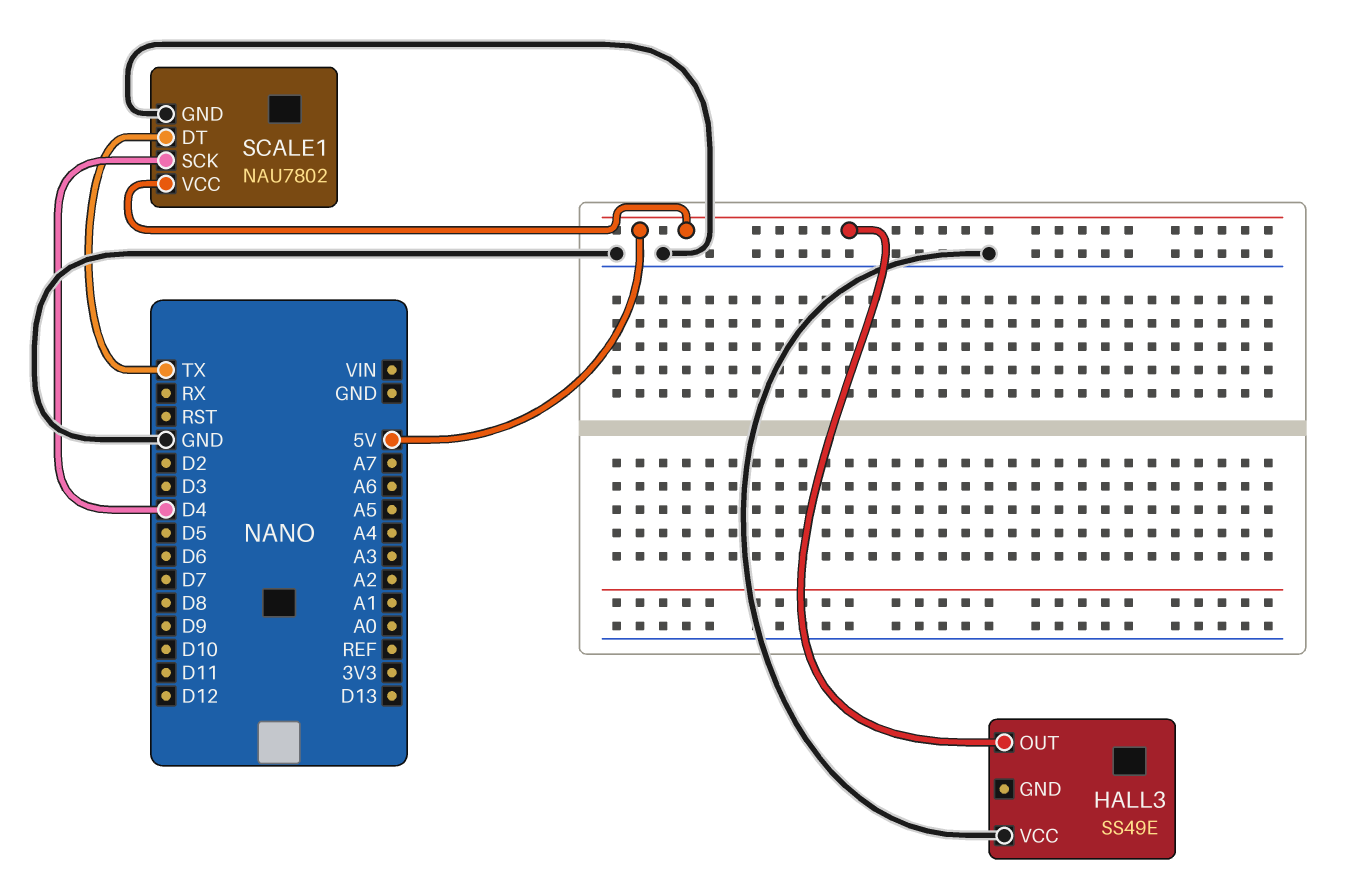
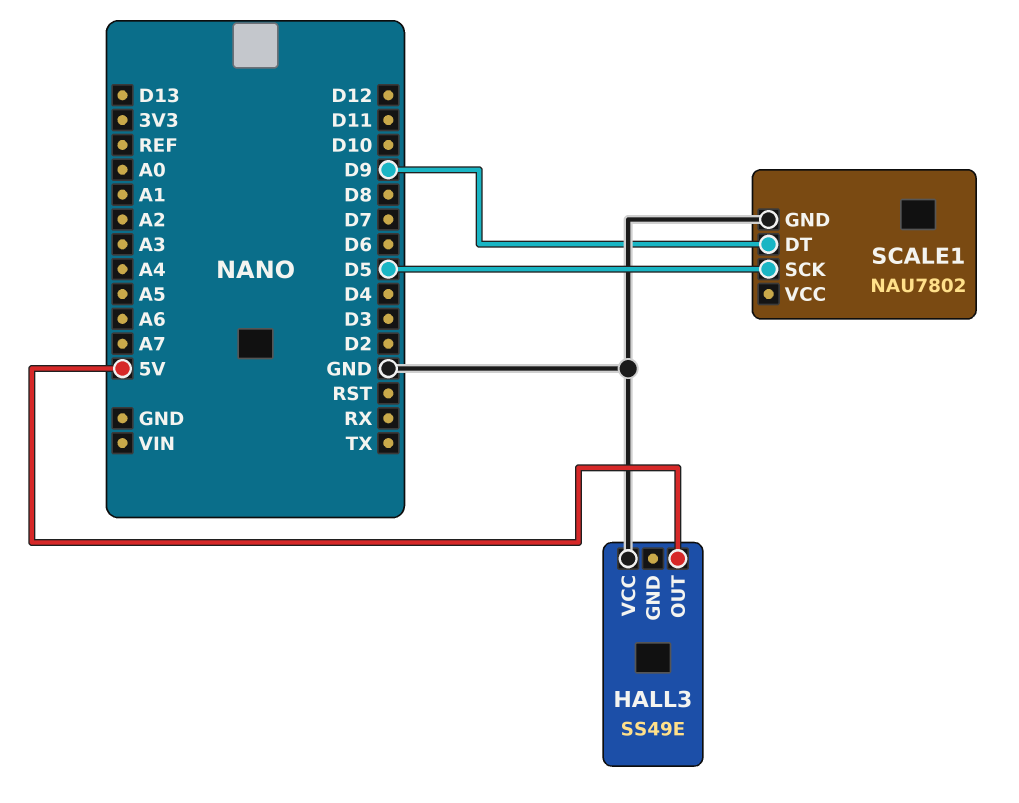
SCALE1 pin DT: TX -> D9
SCALE1 pin SCK: D4 -> D5
SCALE1 pin VCC: 5V -> none

